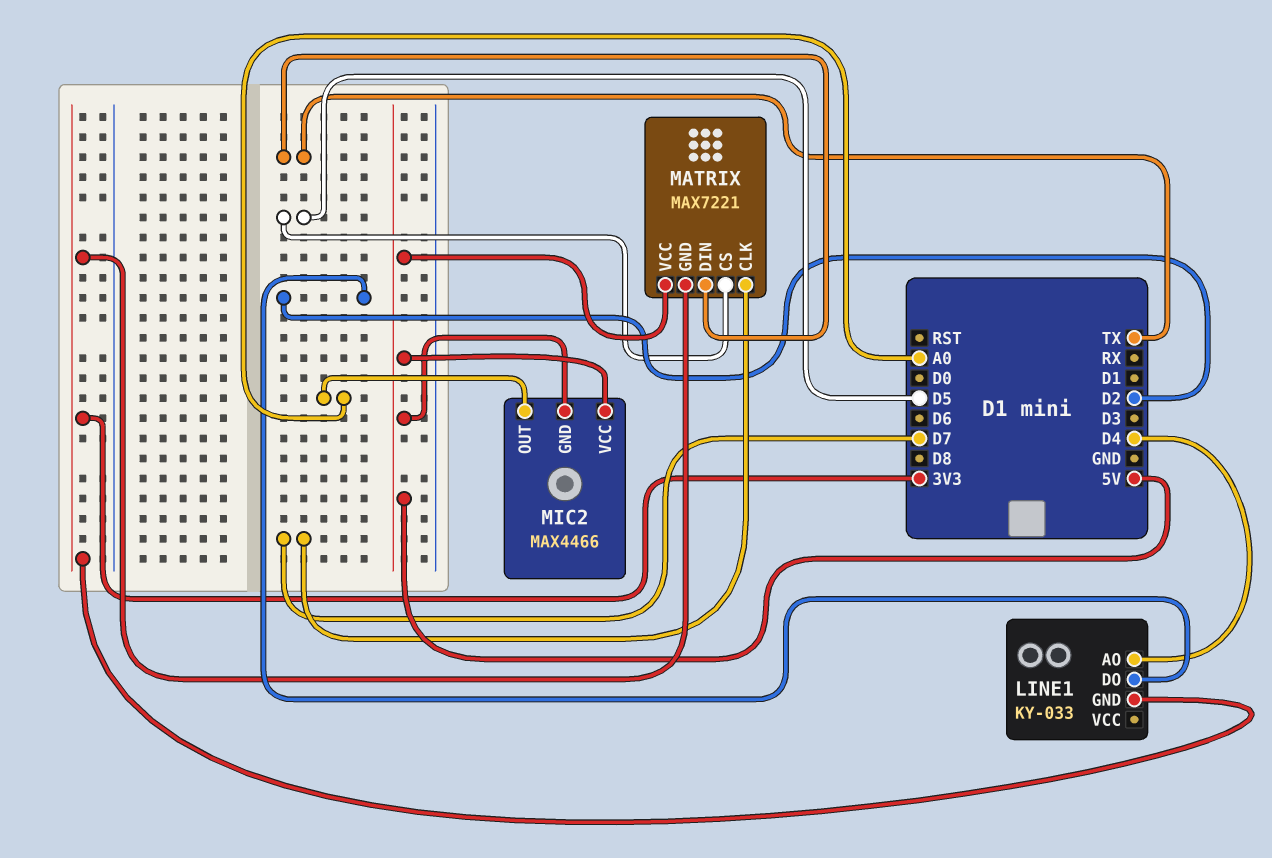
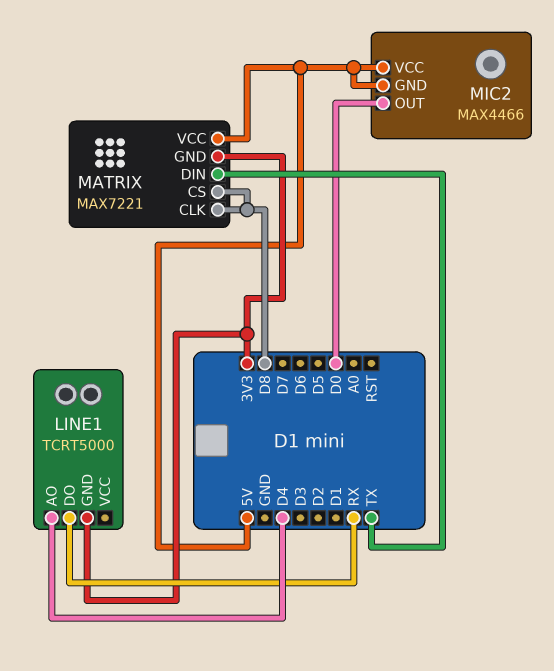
LINE1: KY-033 -> TCRT5000
LINE1 pin DO: D2 -> RX
MATRIX pin CLK: D7 -> D8
MATRIX pin CS: D5 -> D8
MIC2 pin OUT: A0 -> D0

